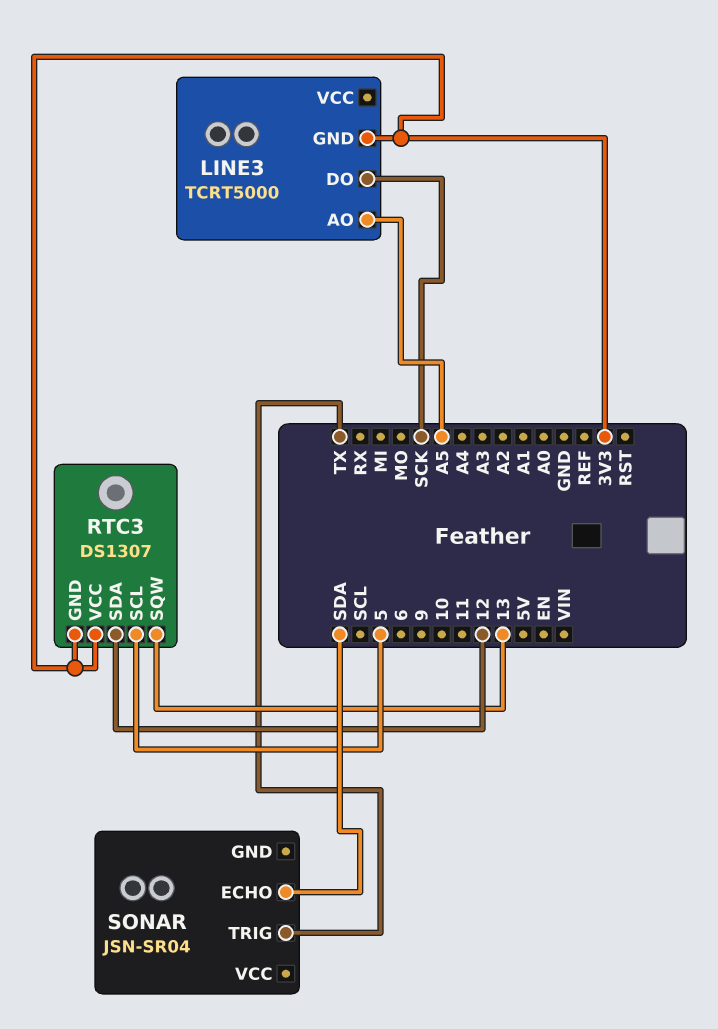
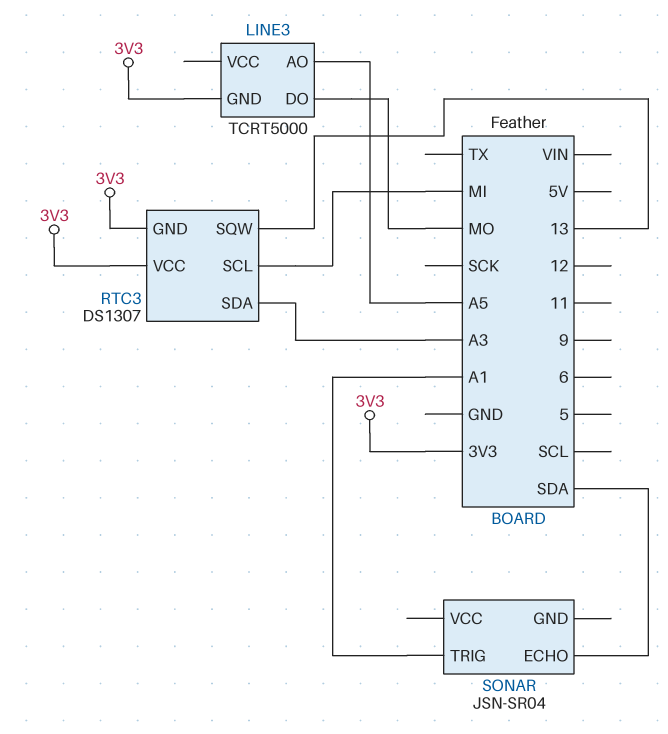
LINE3 pin DO: SCK -> MO
RTC3 pin SCL: 5 -> MI
RTC3 pin SDA: 12 -> A3
SONAR pin TRIG: TX -> A1

